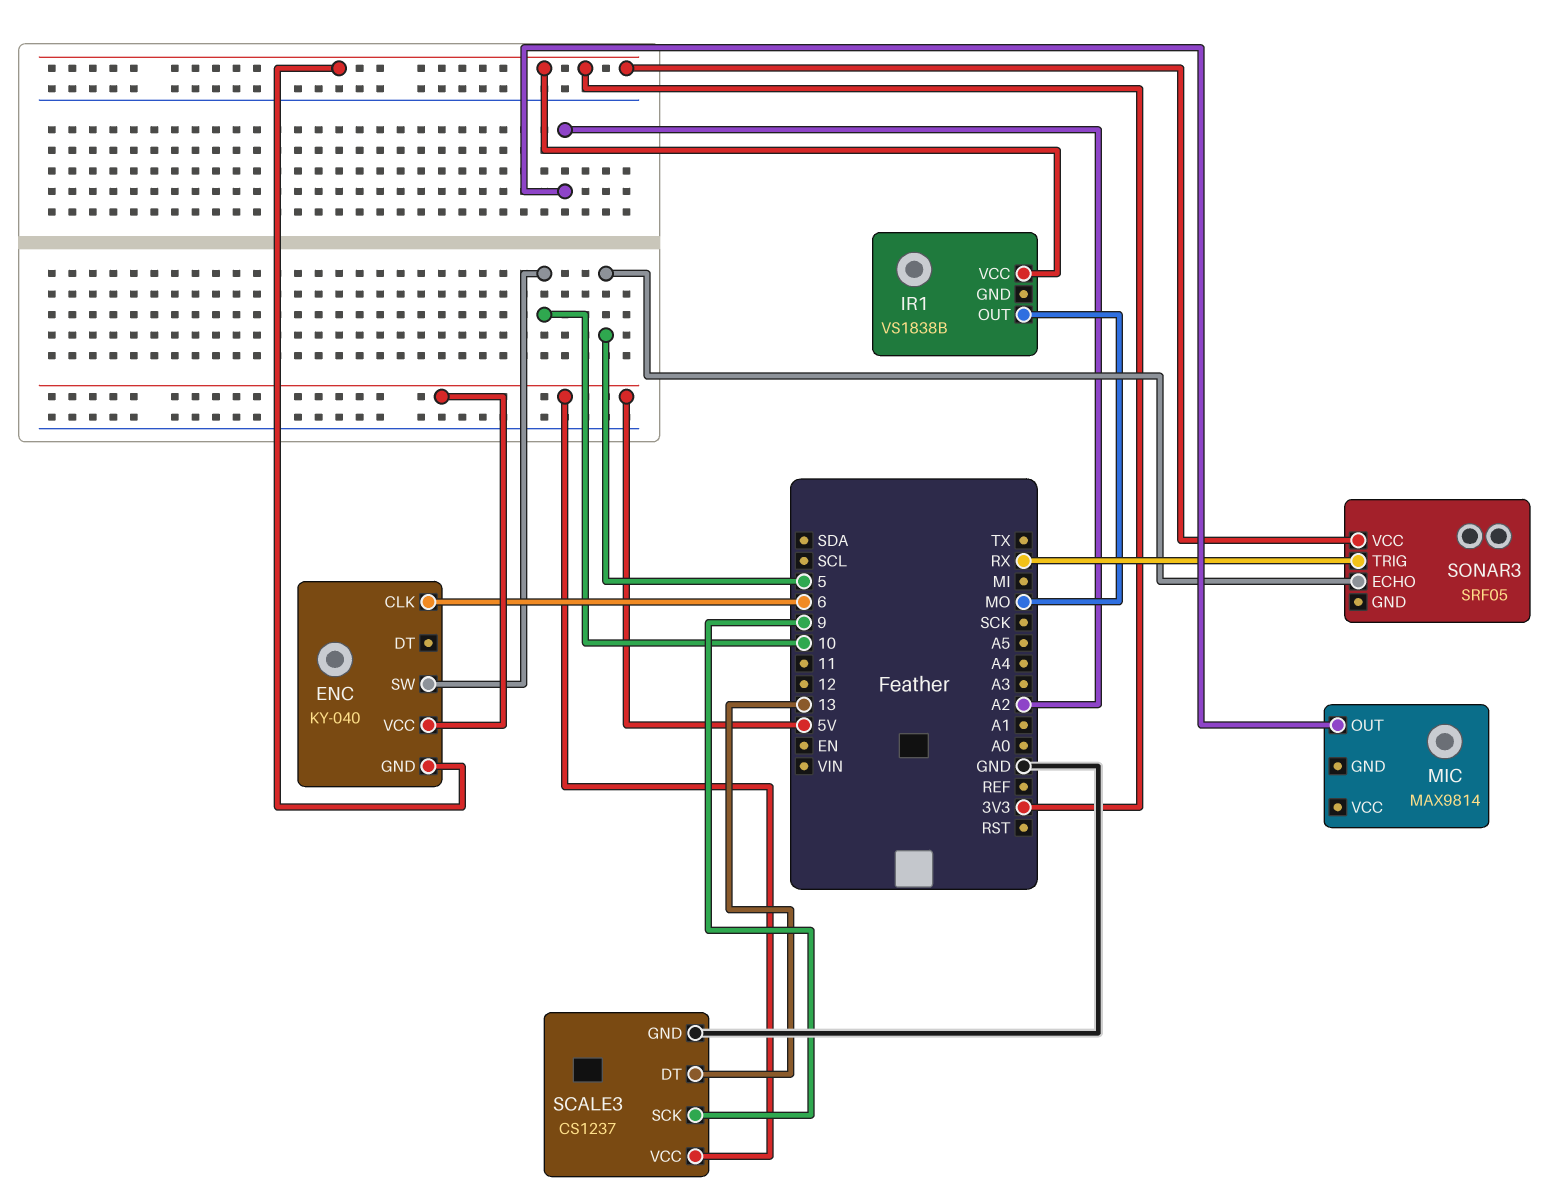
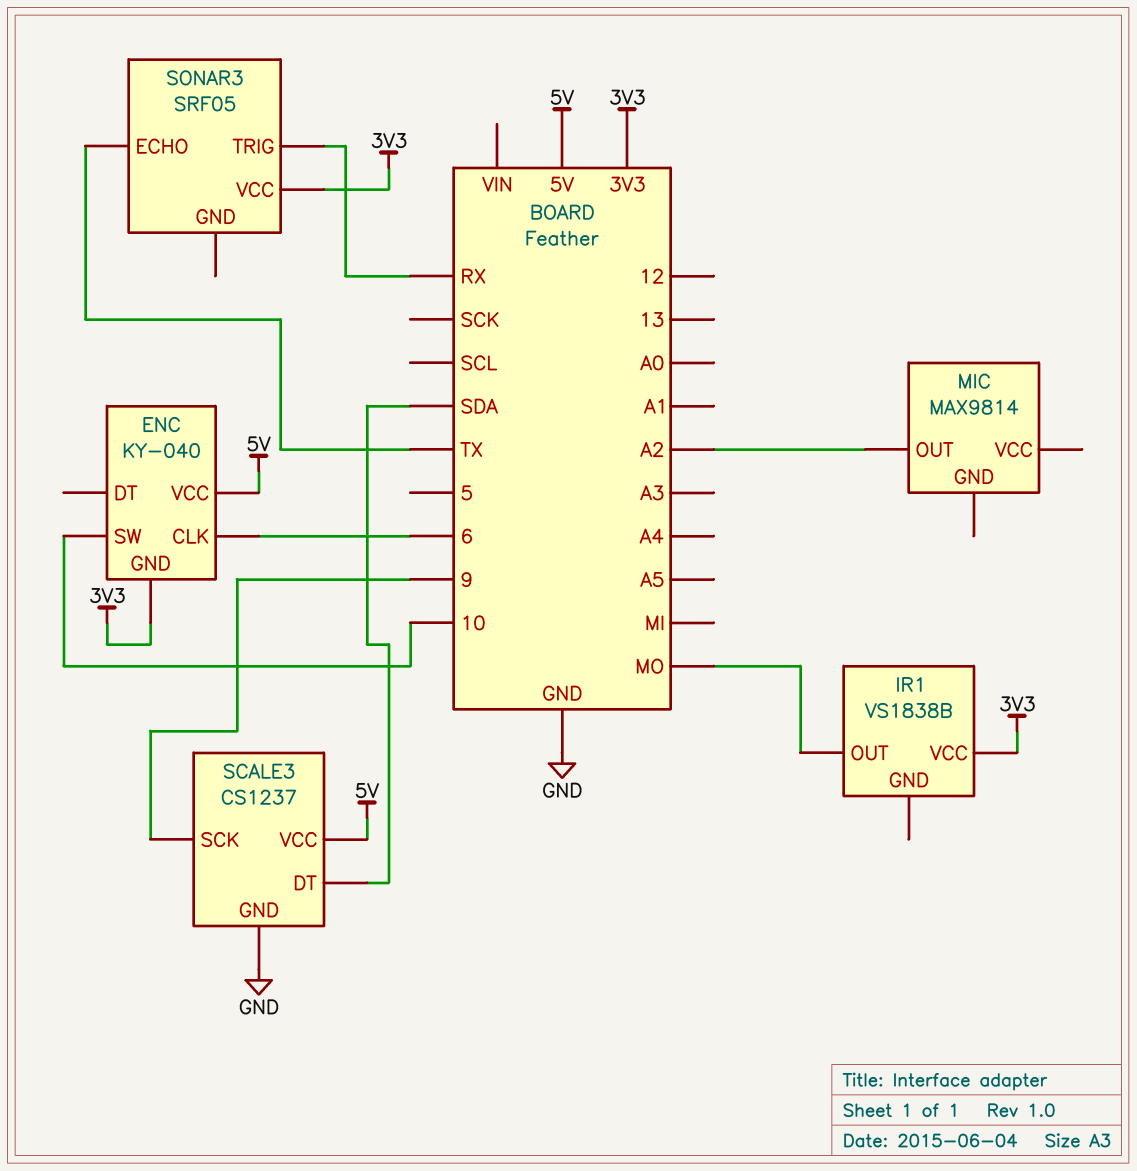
SCALE3 pin DT: 13 -> SDA
SONAR3 pin ECHO: 5 -> TX

